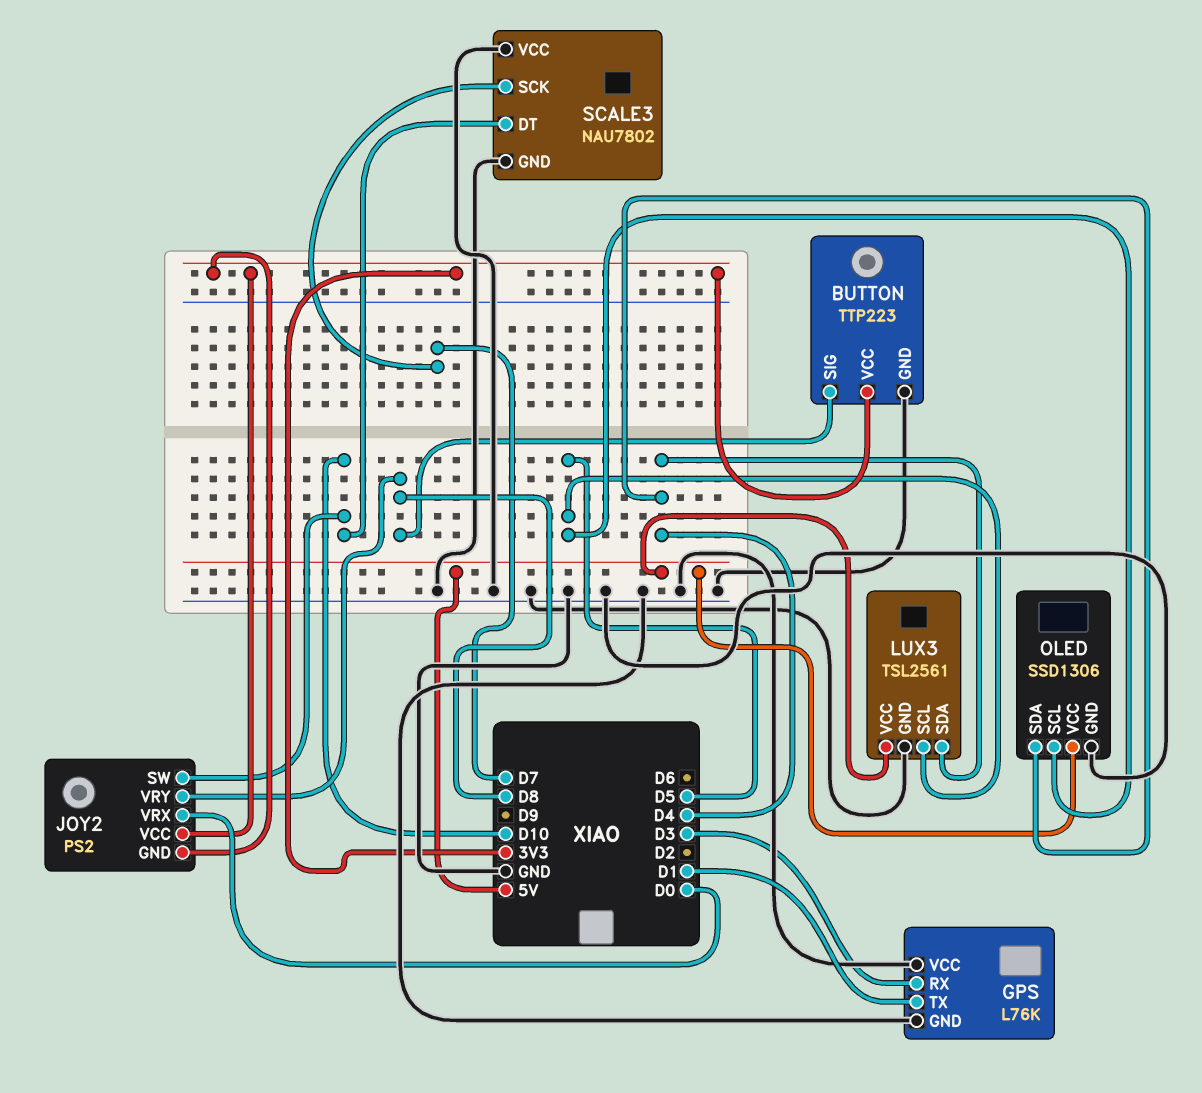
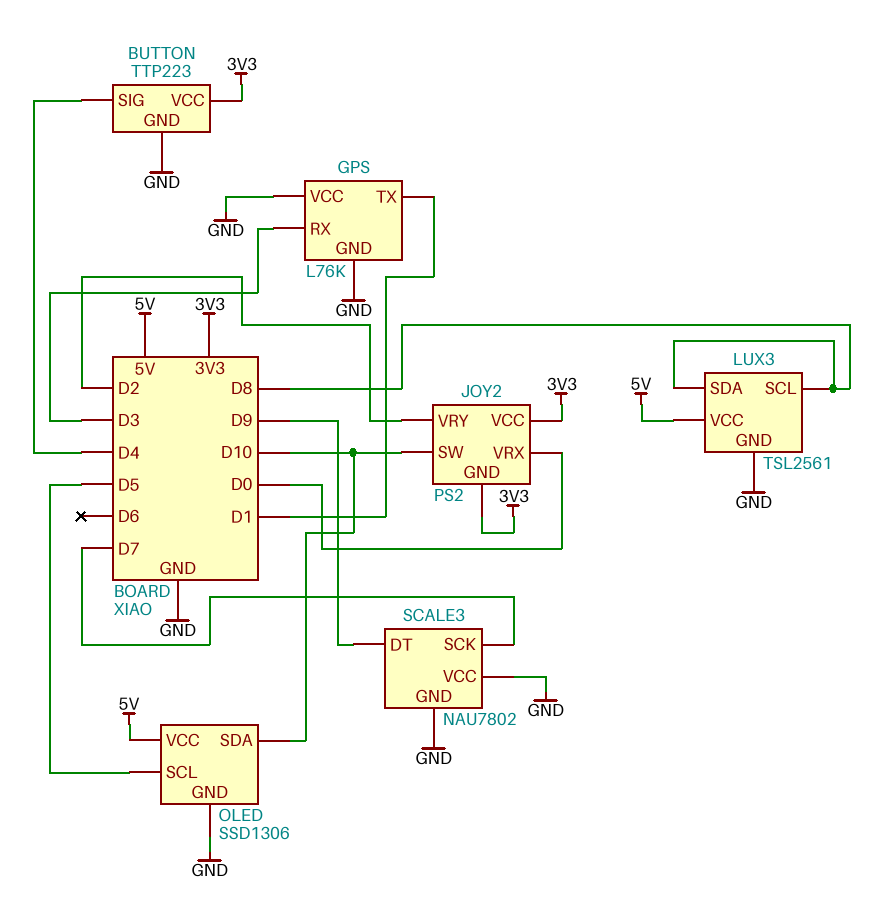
BUTTON pin SIG: D8 -> D4
JOY2 pin VRY: D8 -> D2
LUX3 pin SCL: D5 -> D8
LUX3 pin SDA: D4 -> D8
OLED pin SDA: D4 -> D10
SCALE3 pin DT: D10 -> D9

